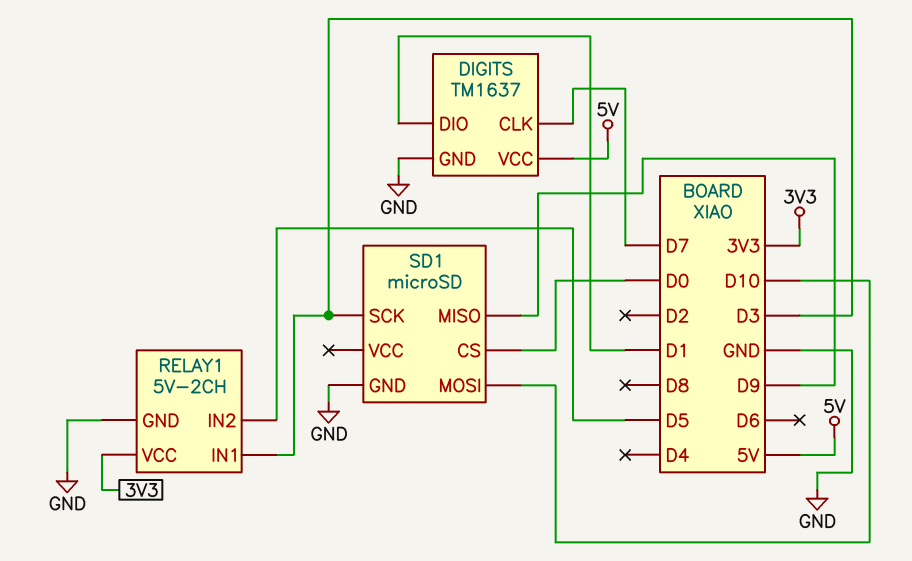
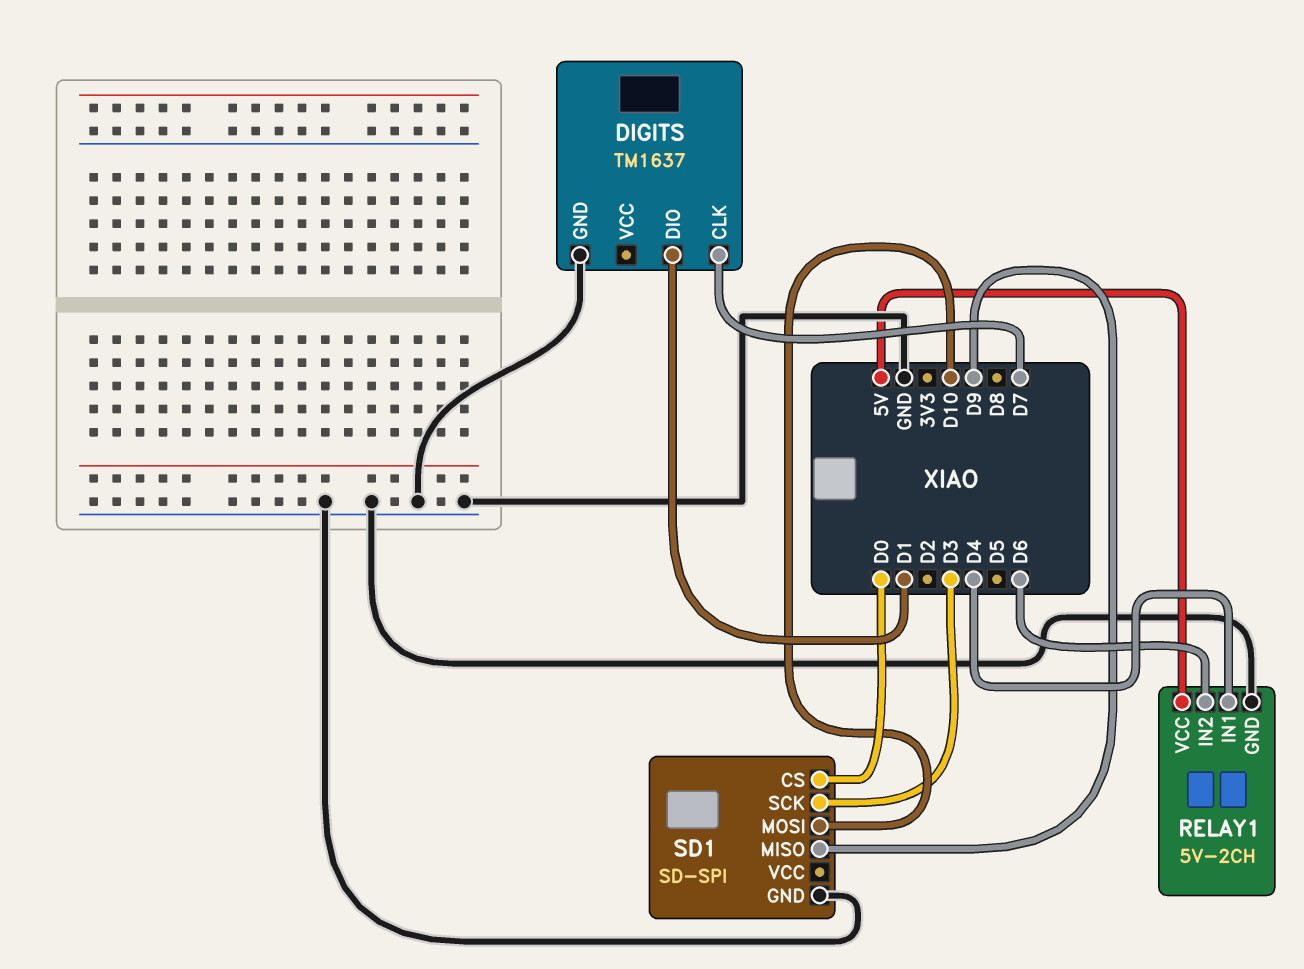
DIGITS pin VCC: 5V -> none
RELAY1 pin IN1: D3 -> D4
RELAY1 pin IN2: D5 -> D6
RELAY1 pin VCC: 3V3 -> 5V
SD1: microSD -> SD-SPI

